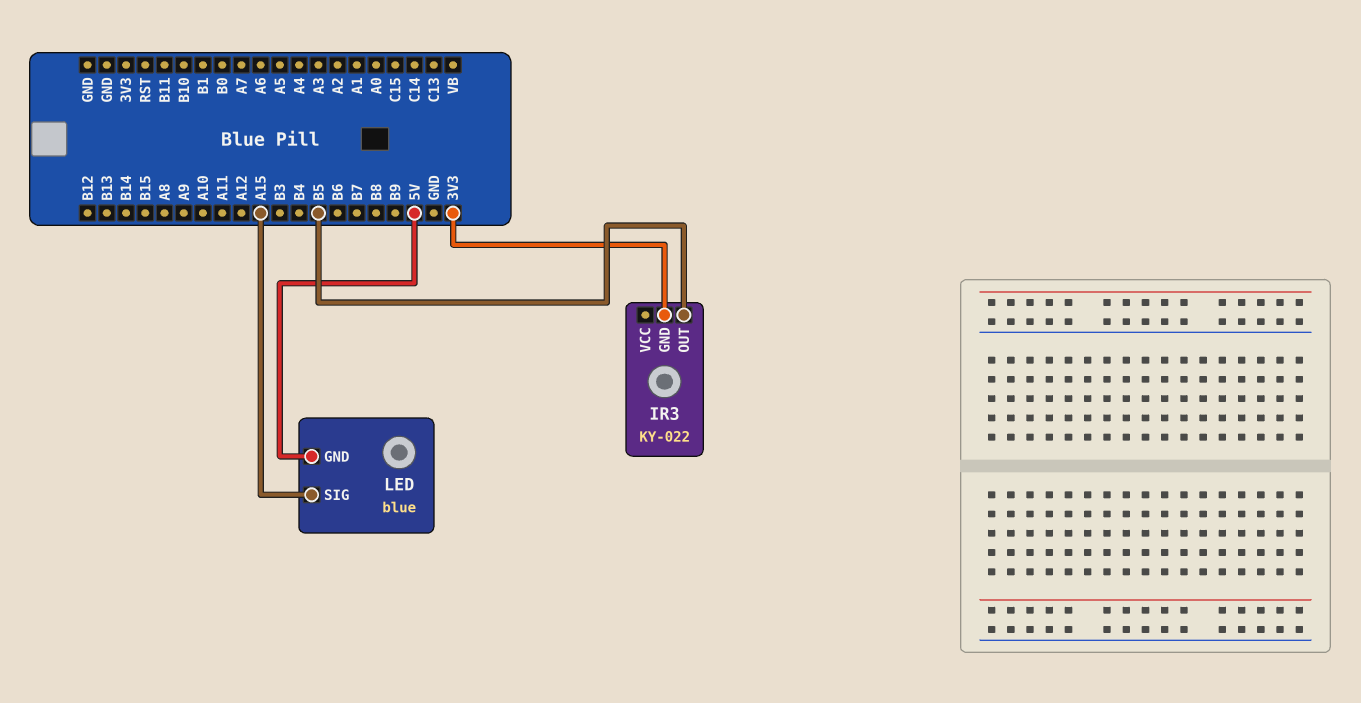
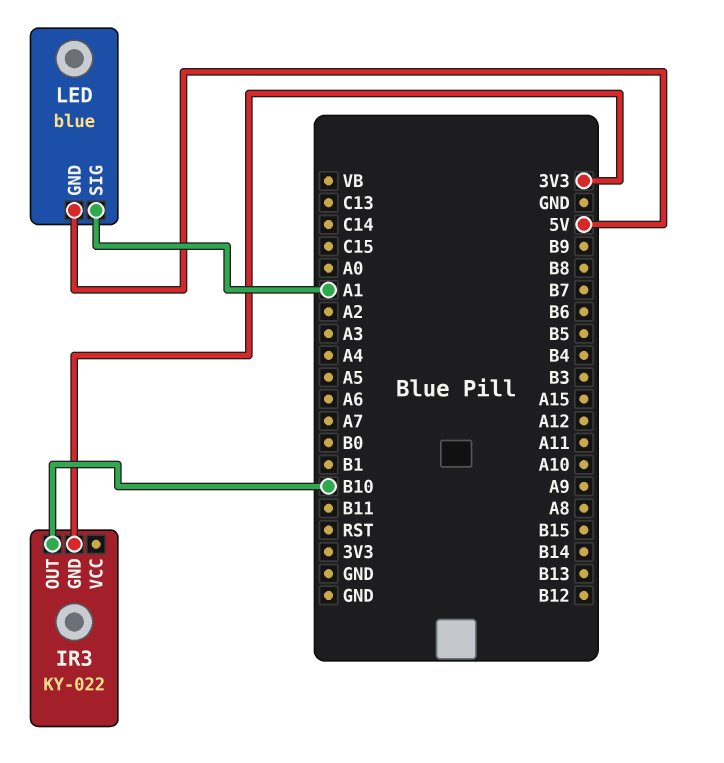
IR3 pin OUT: B5 -> B10
LED pin SIG: A15 -> A1

